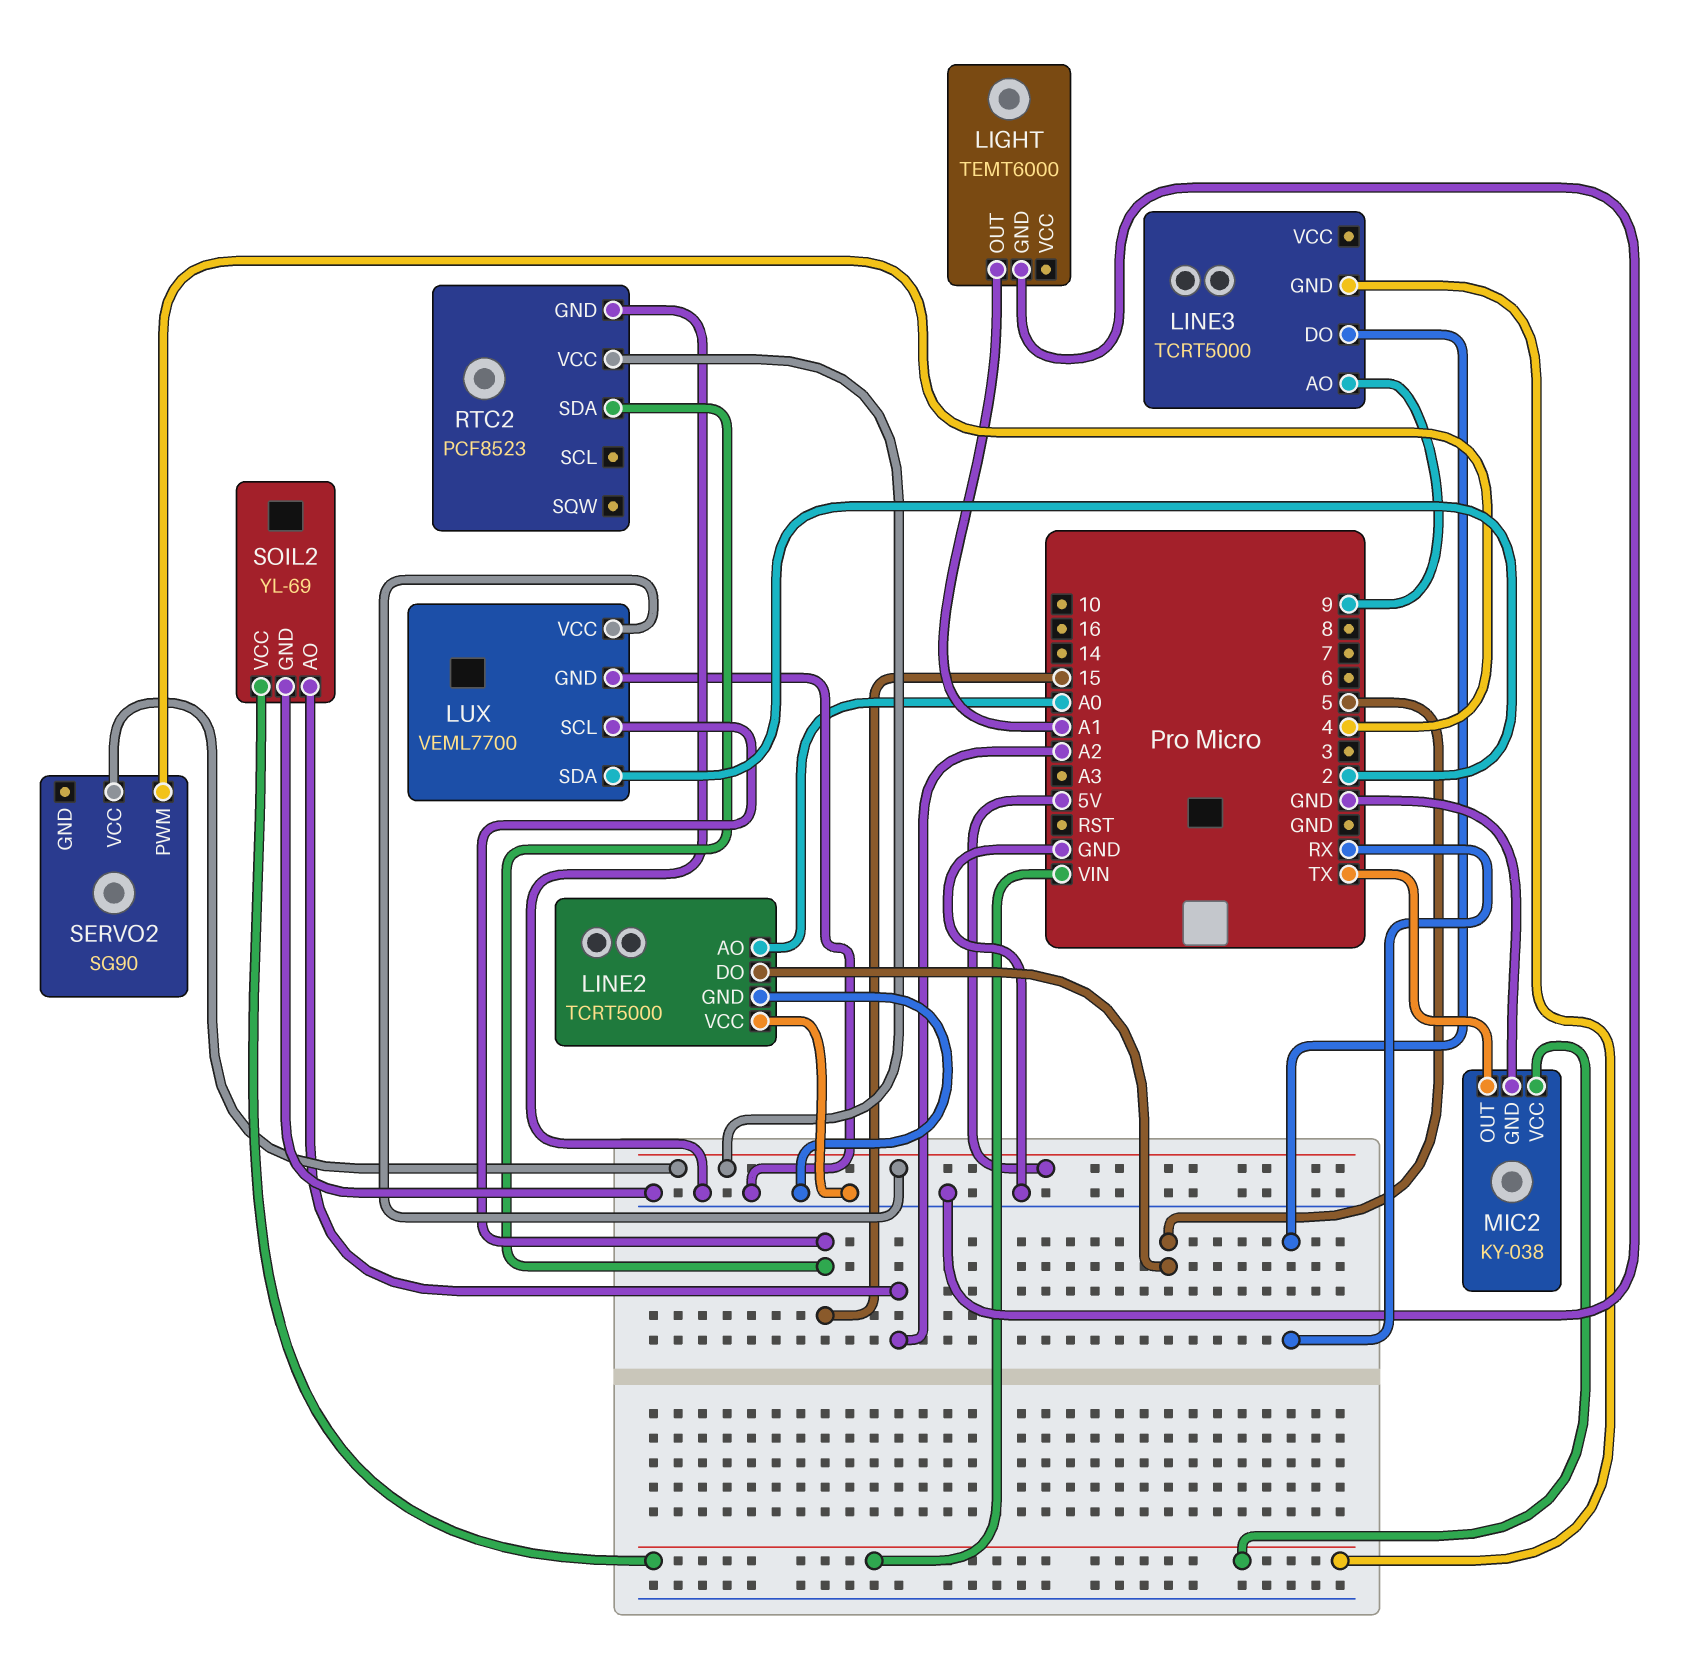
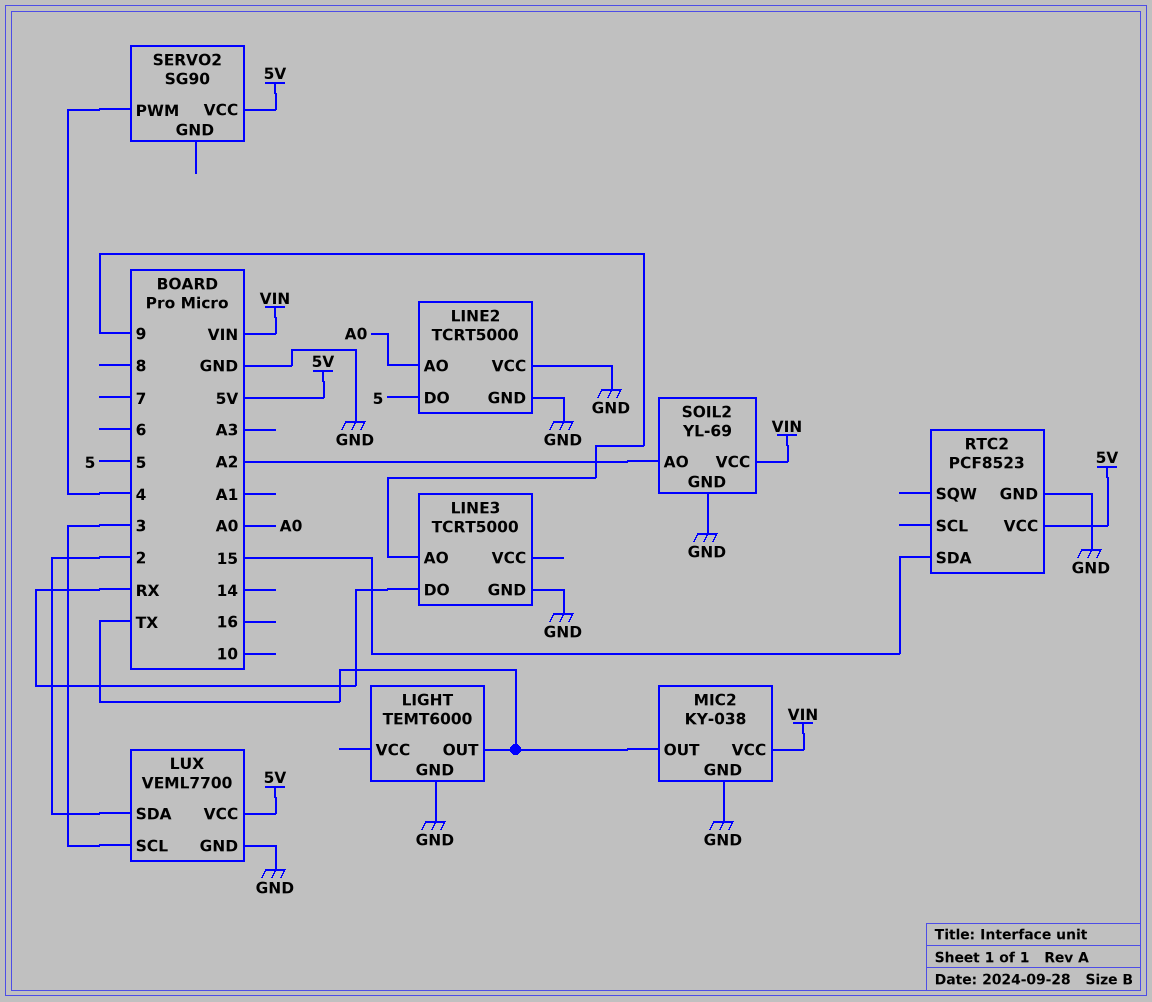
LIGHT pin OUT: A1 -> TX
LINE3 pin GND: VIN -> GND
LUX pin SCL: 15 -> 3

